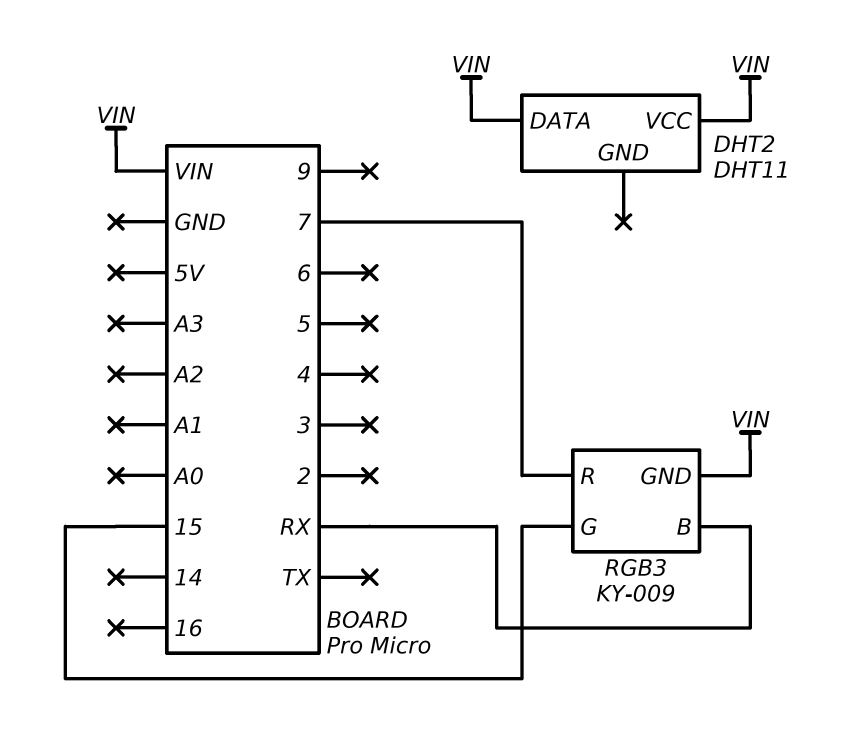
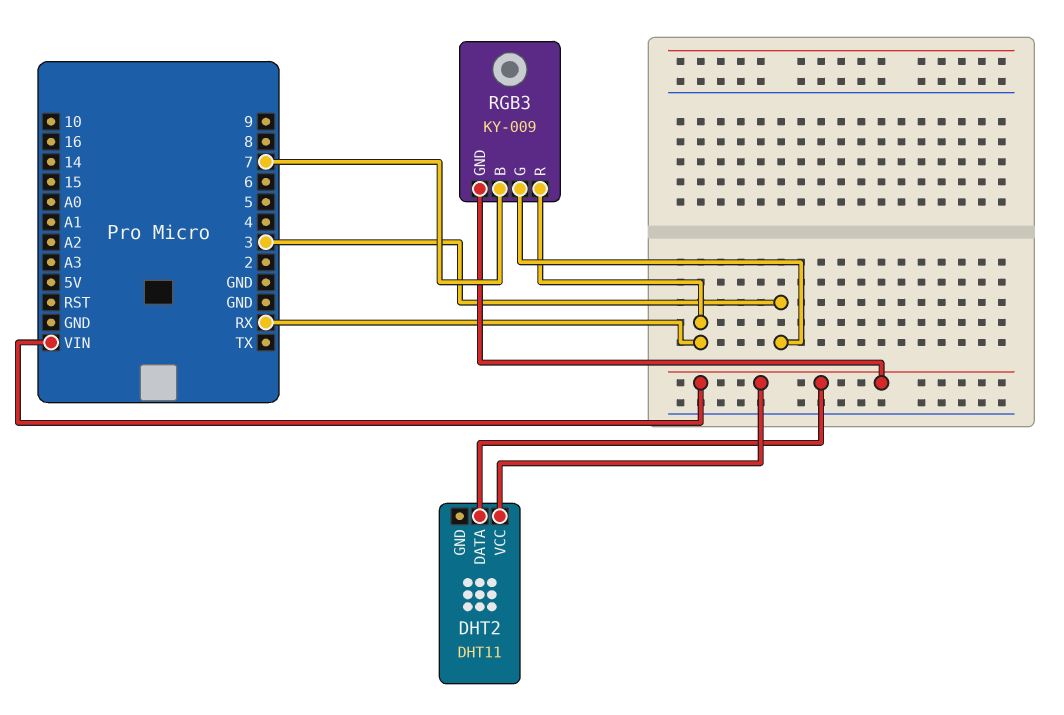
RGB3 pin B: RX -> 7
RGB3 pin G: 15 -> 3
RGB3 pin R: 7 -> RX

